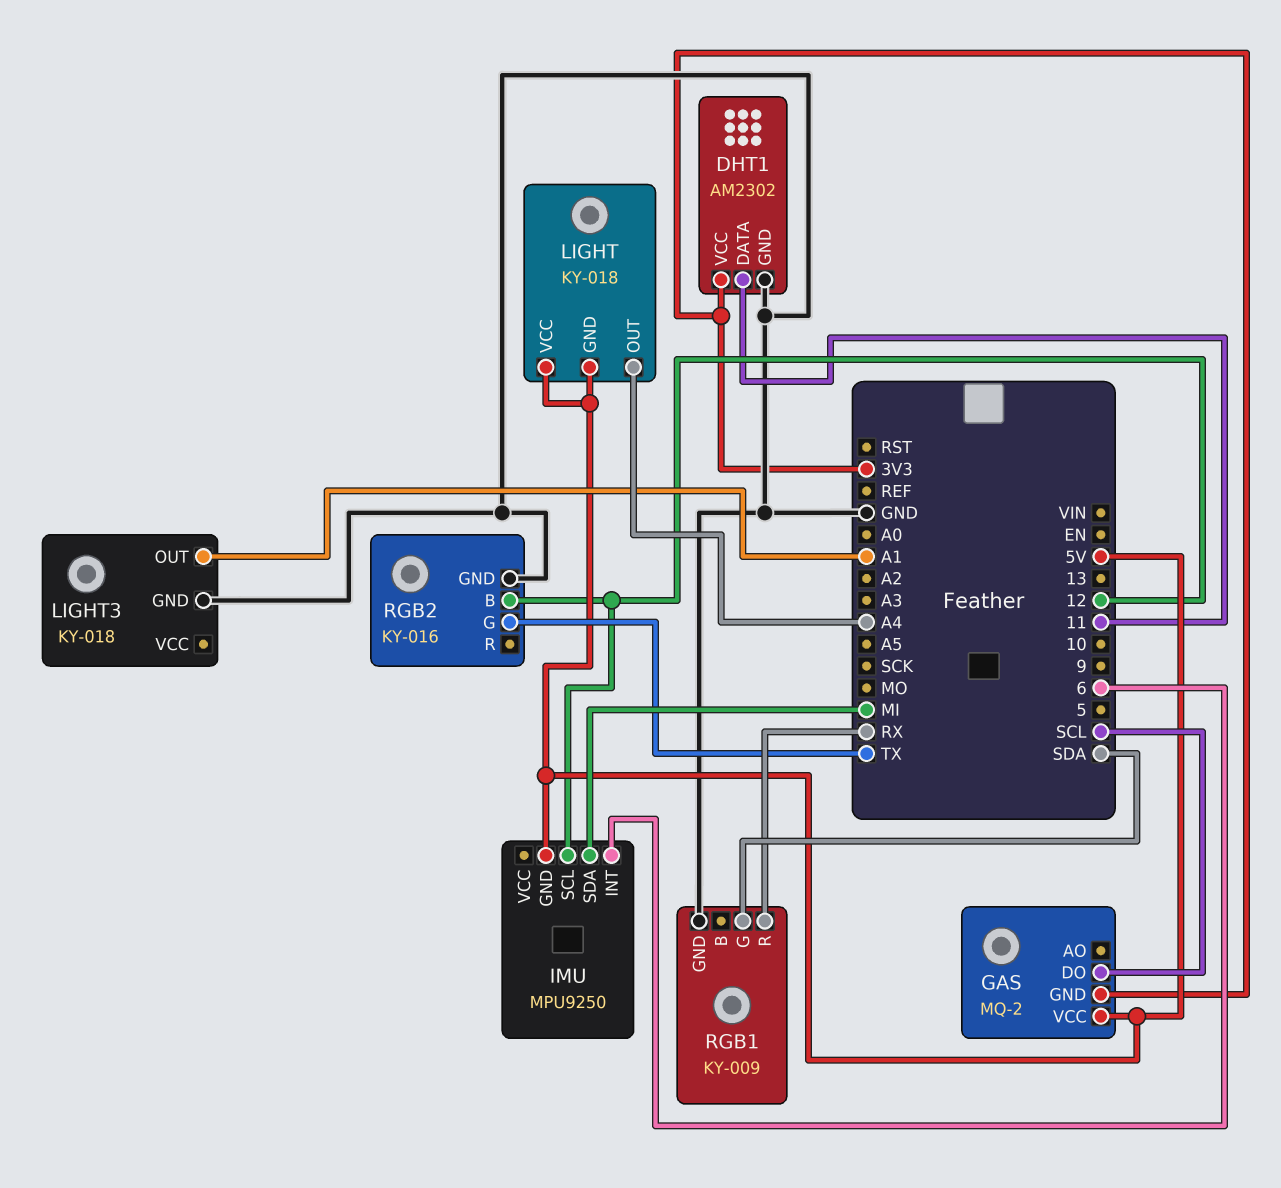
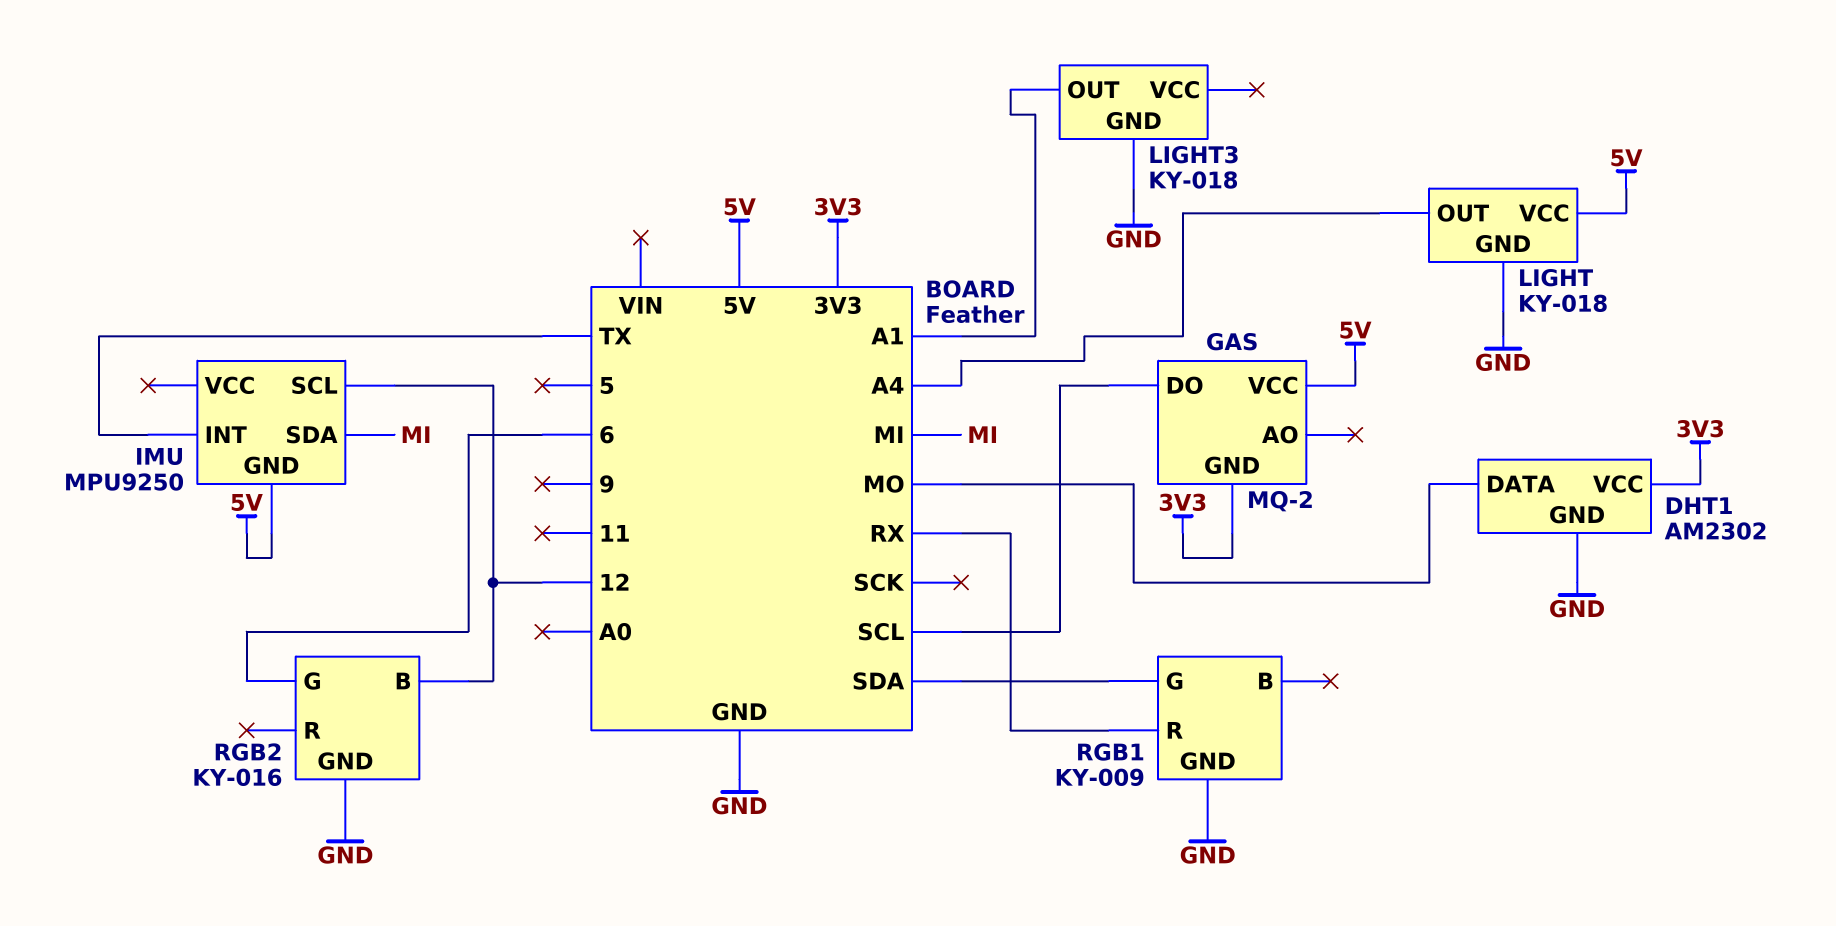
DHT1 pin DATA: 11 -> MO
IMU pin INT: 6 -> TX
LIGHT pin GND: 5V -> GND
RGB2 pin G: TX -> 6

